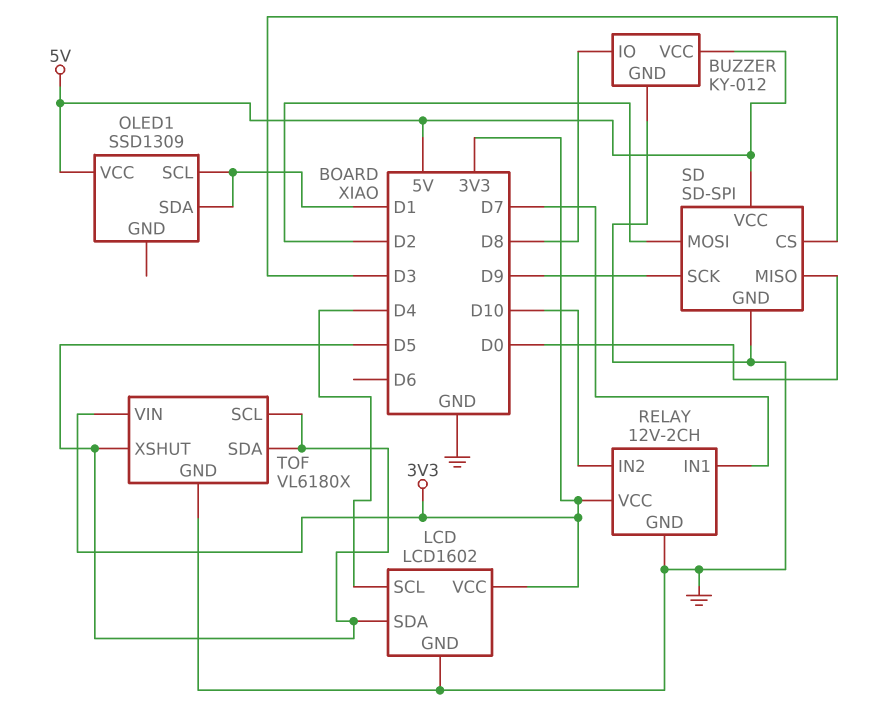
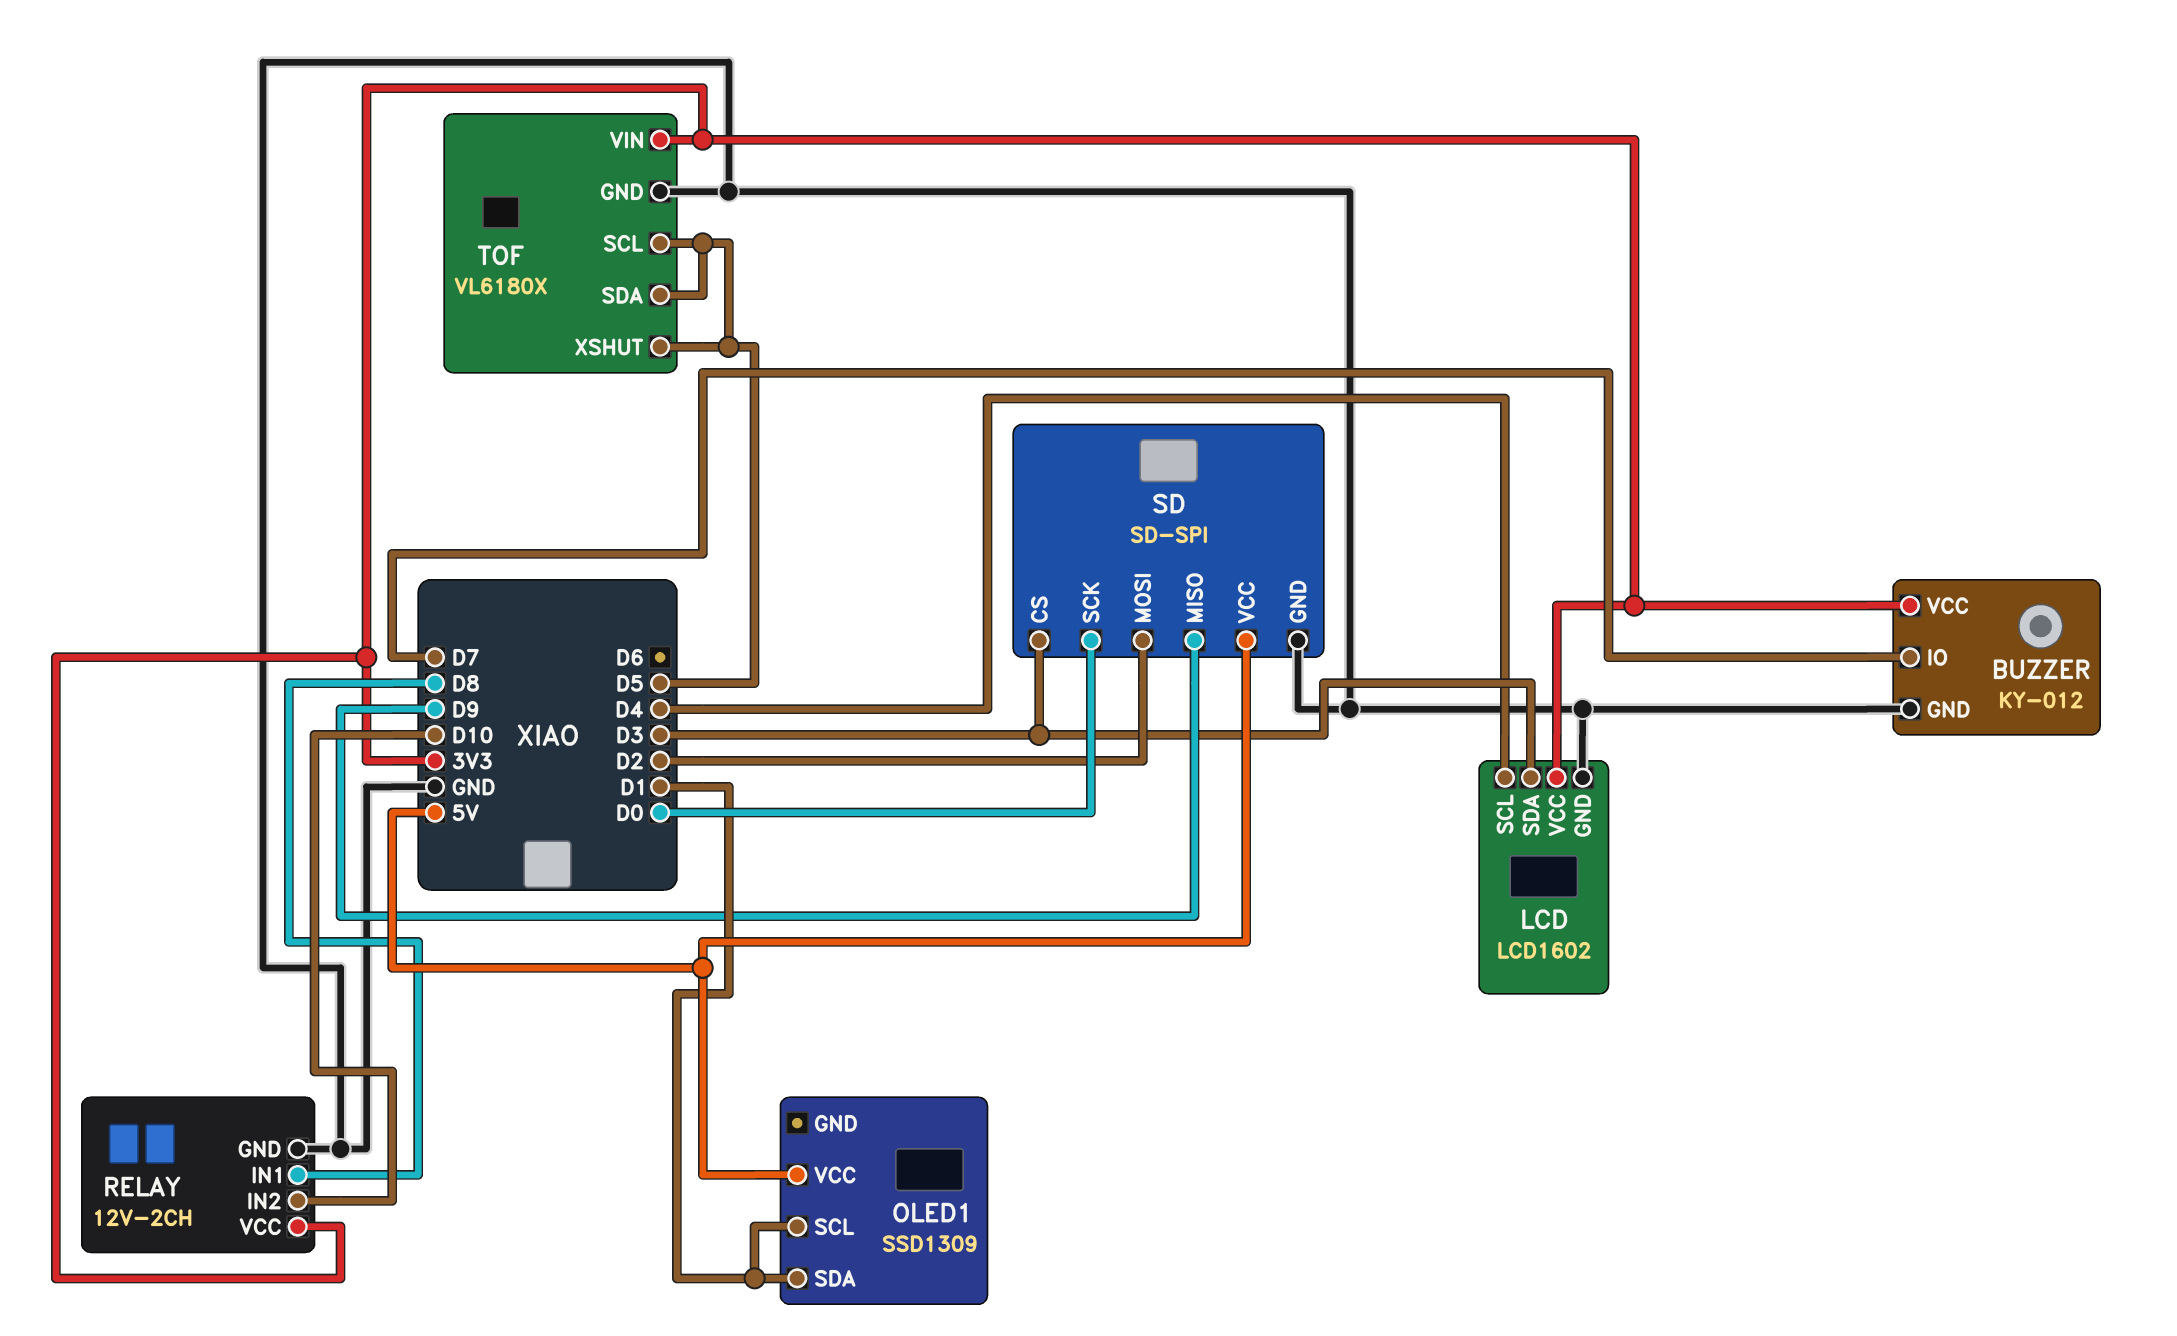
BUZZER pin IO: D8 -> D7
BUZZER pin VCC: 5V -> 3V3
LCD pin SDA: D5 -> D3
RELAY pin IN1: D7 -> D8
SD pin MISO: D0 -> D9
SD pin SCK: D9 -> D0

